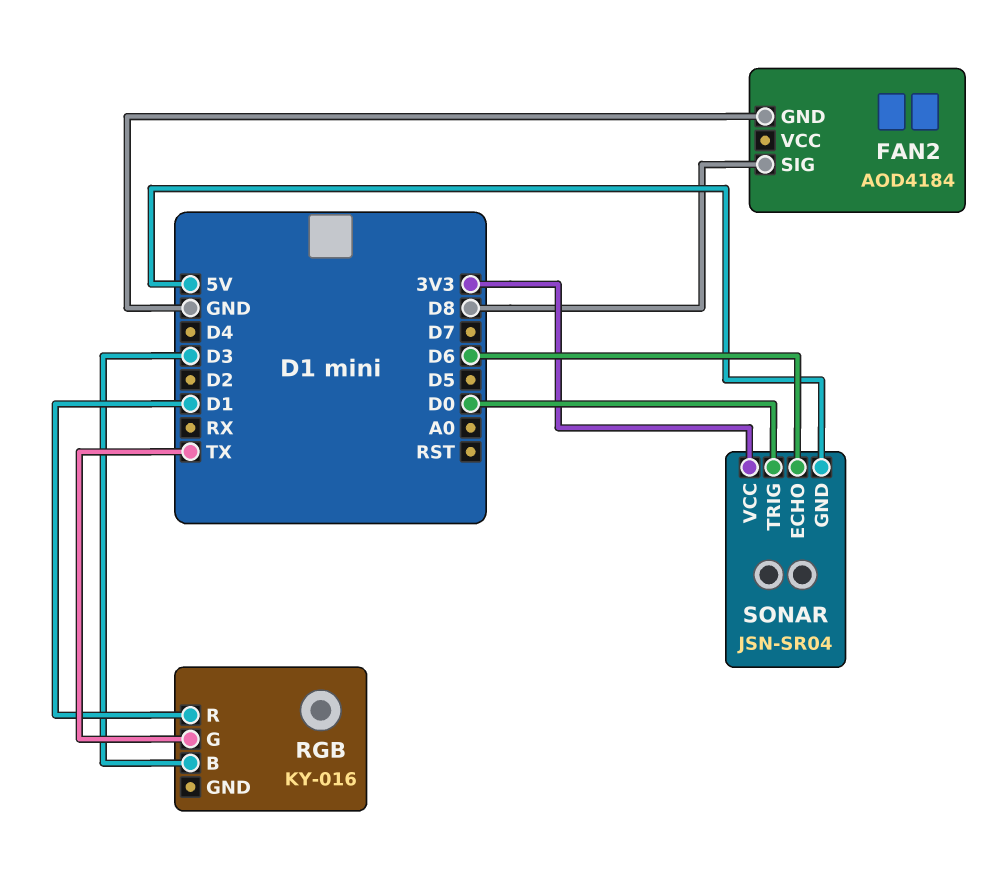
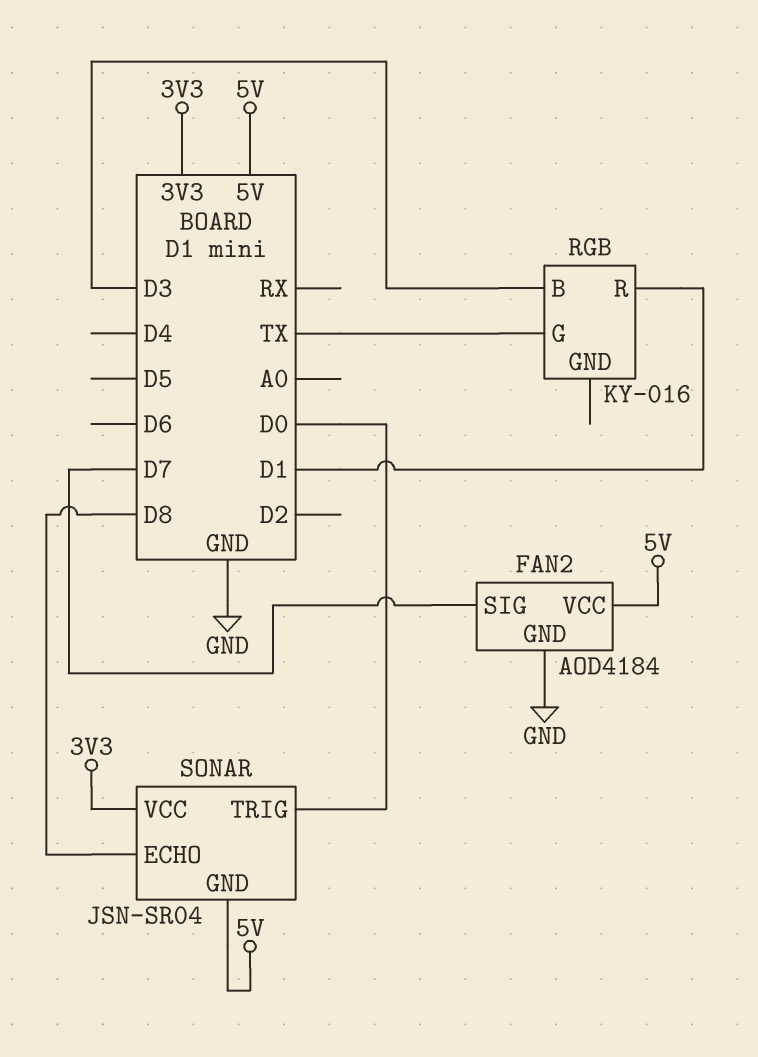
FAN2 pin SIG: D8 -> D7
FAN2 pin VCC: none -> 5V
SONAR pin ECHO: D6 -> D8

